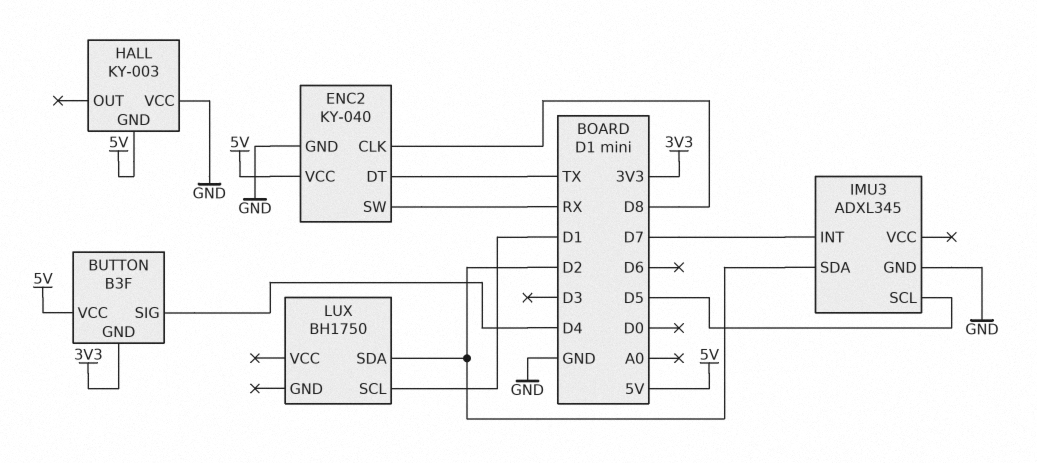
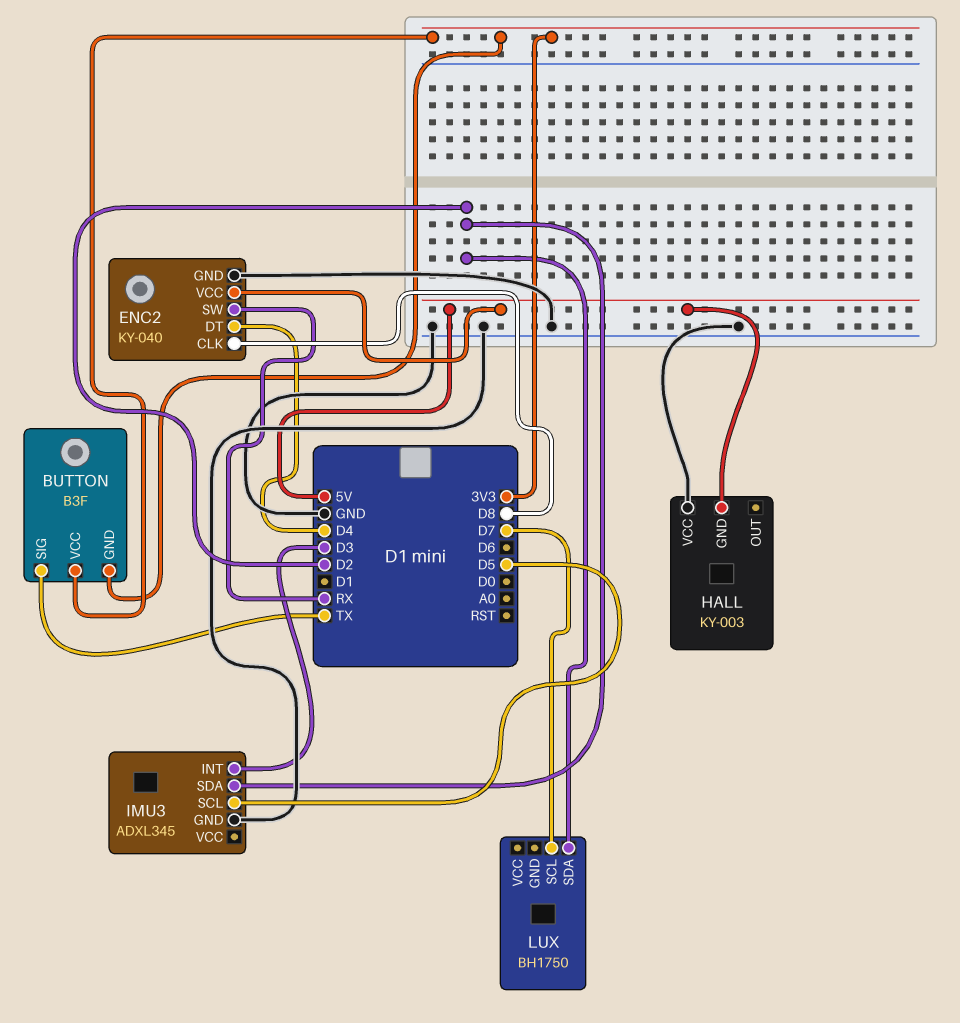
BUTTON pin SIG: D4 -> TX
BUTTON pin VCC: 5V -> 3V3
ENC2 pin DT: TX -> D4
IMU3 pin INT: D7 -> D3
LUX pin SCL: D1 -> D7

